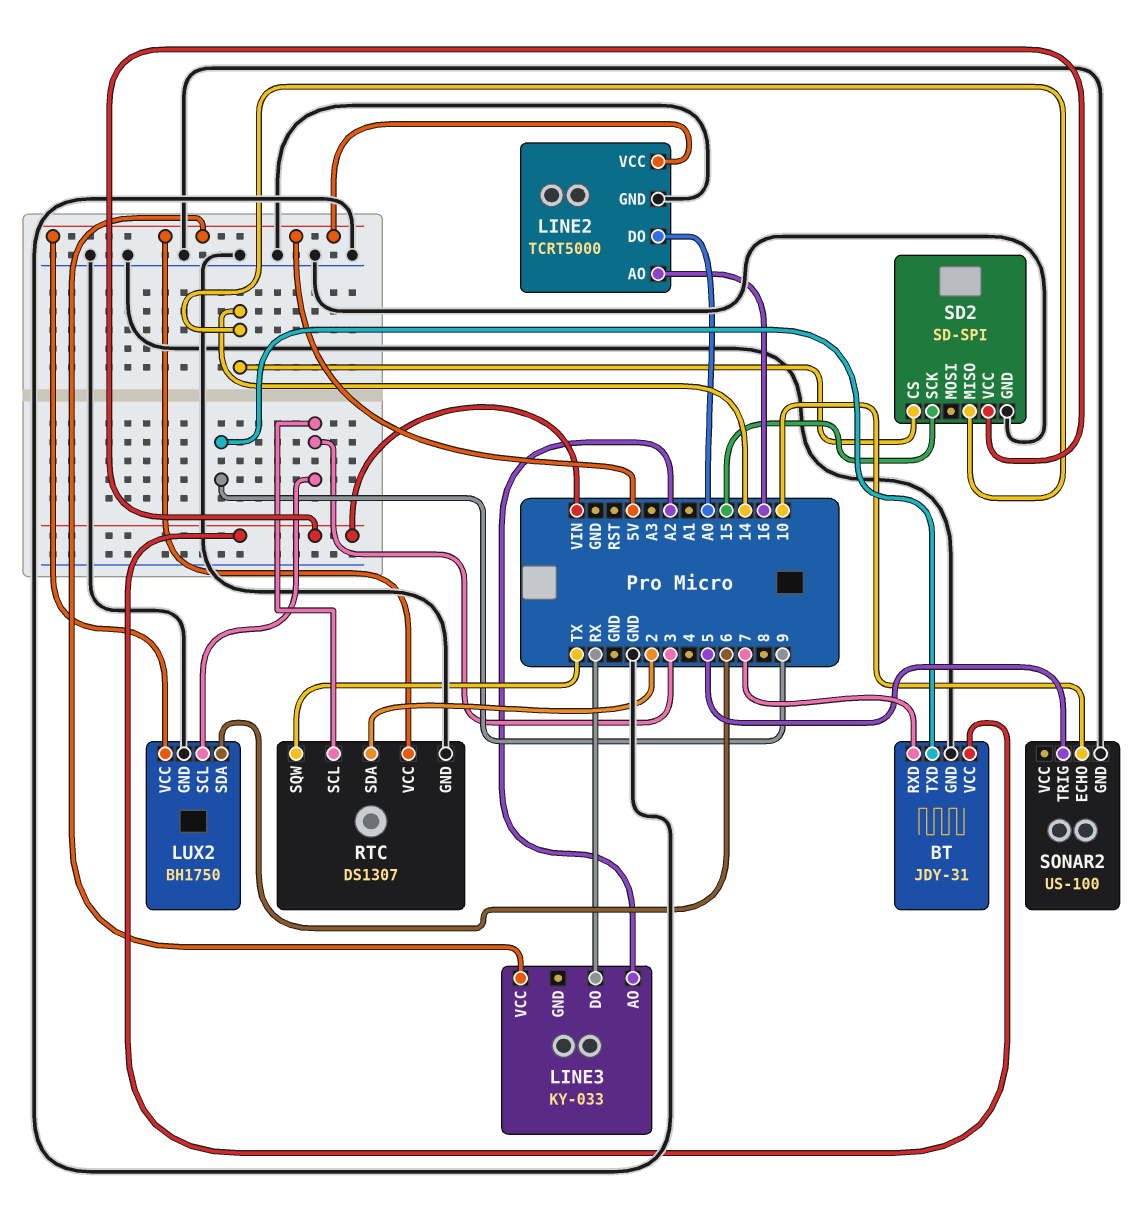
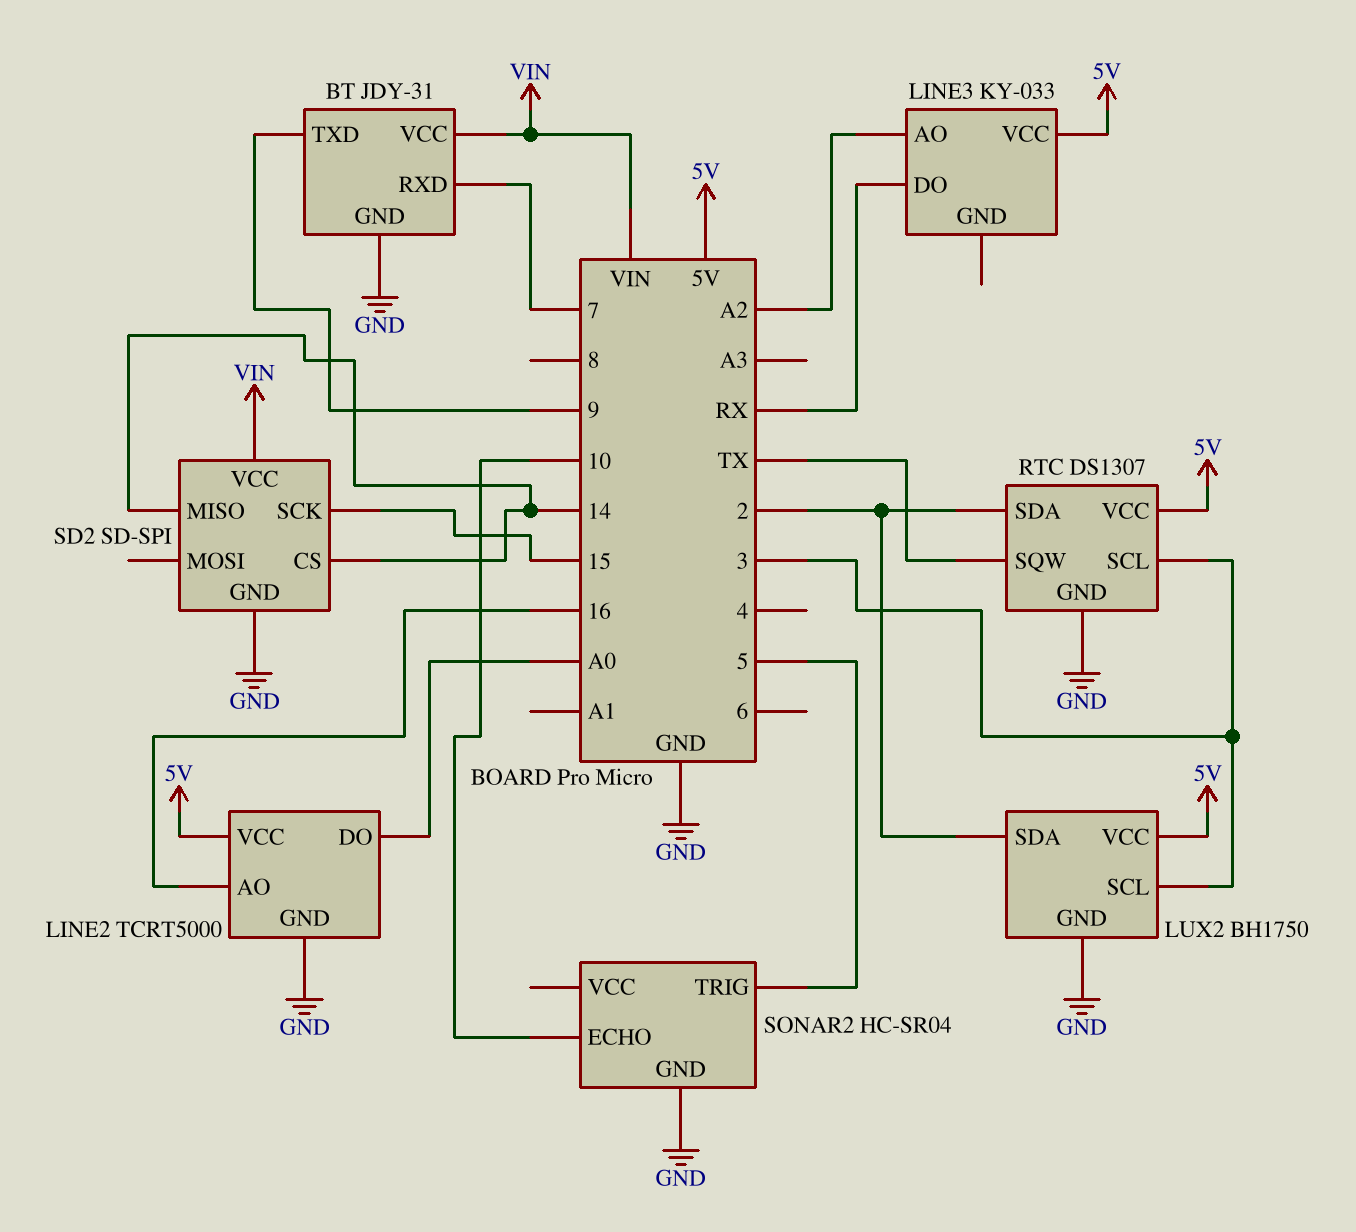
LUX2 pin SDA: 6 -> 2
SONAR2: US-100 -> HC-SR04

